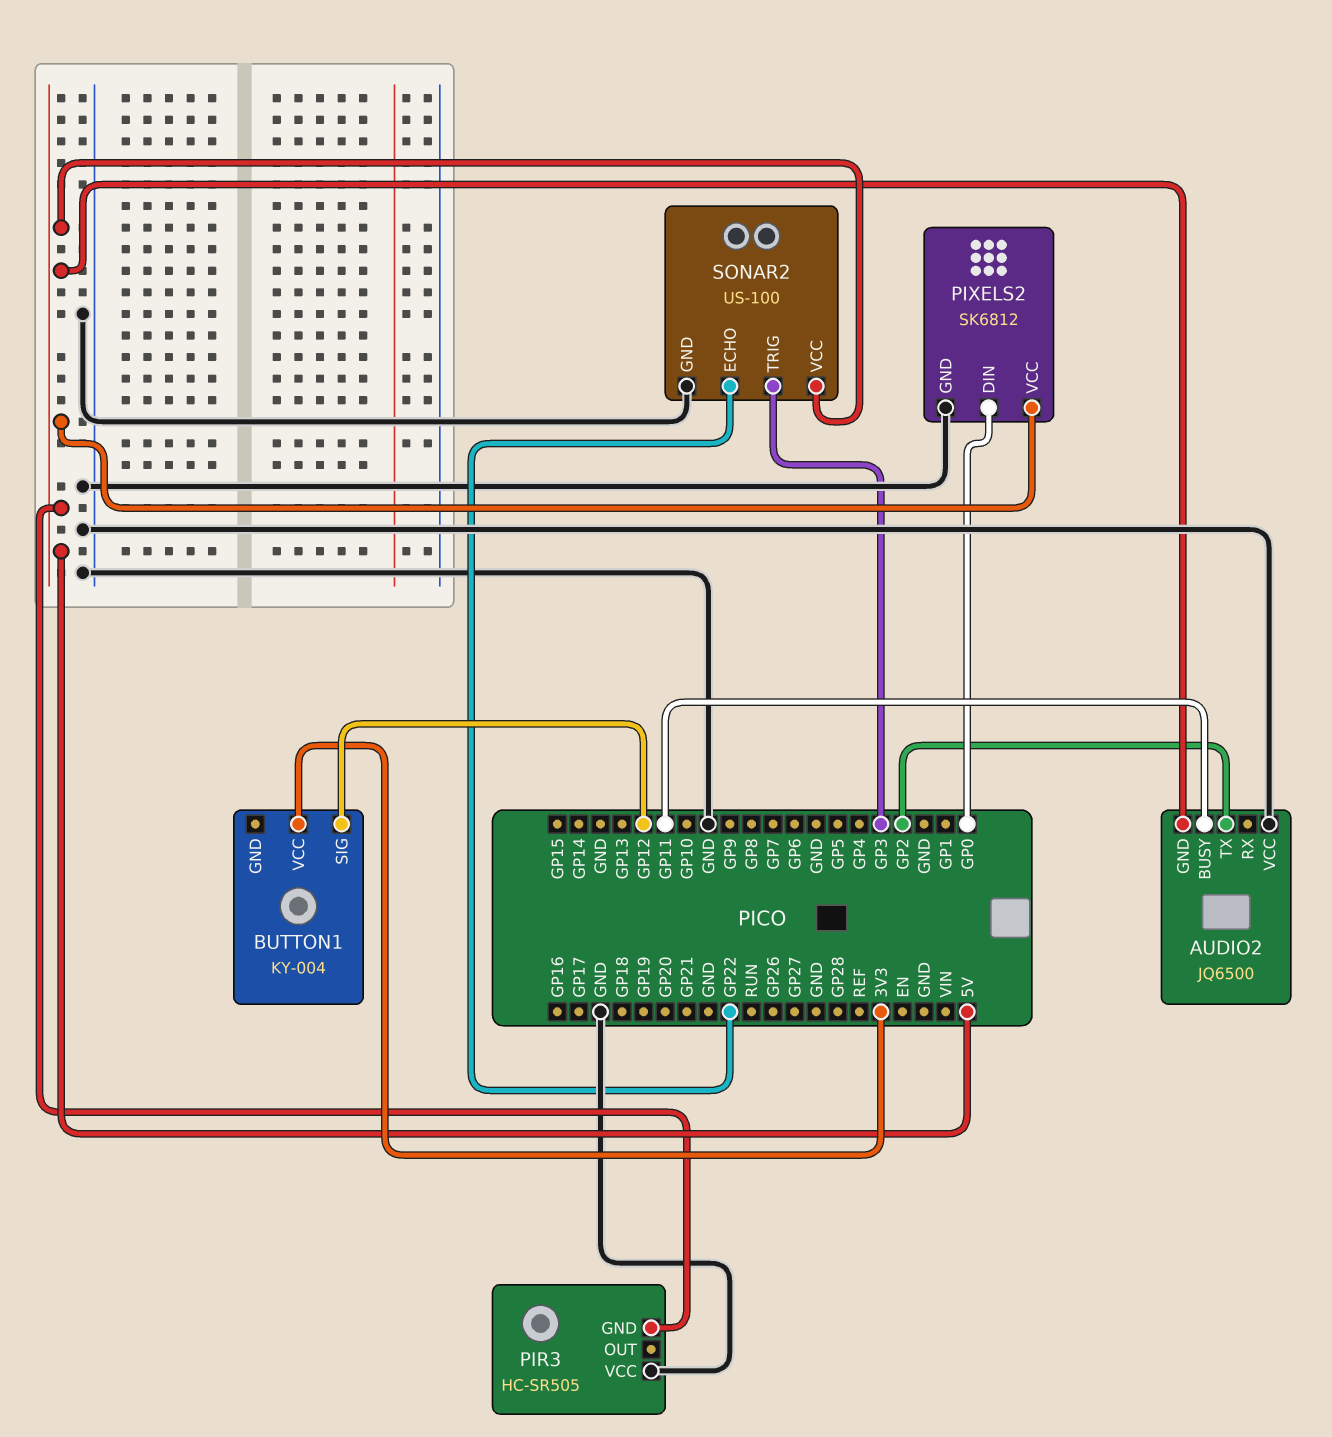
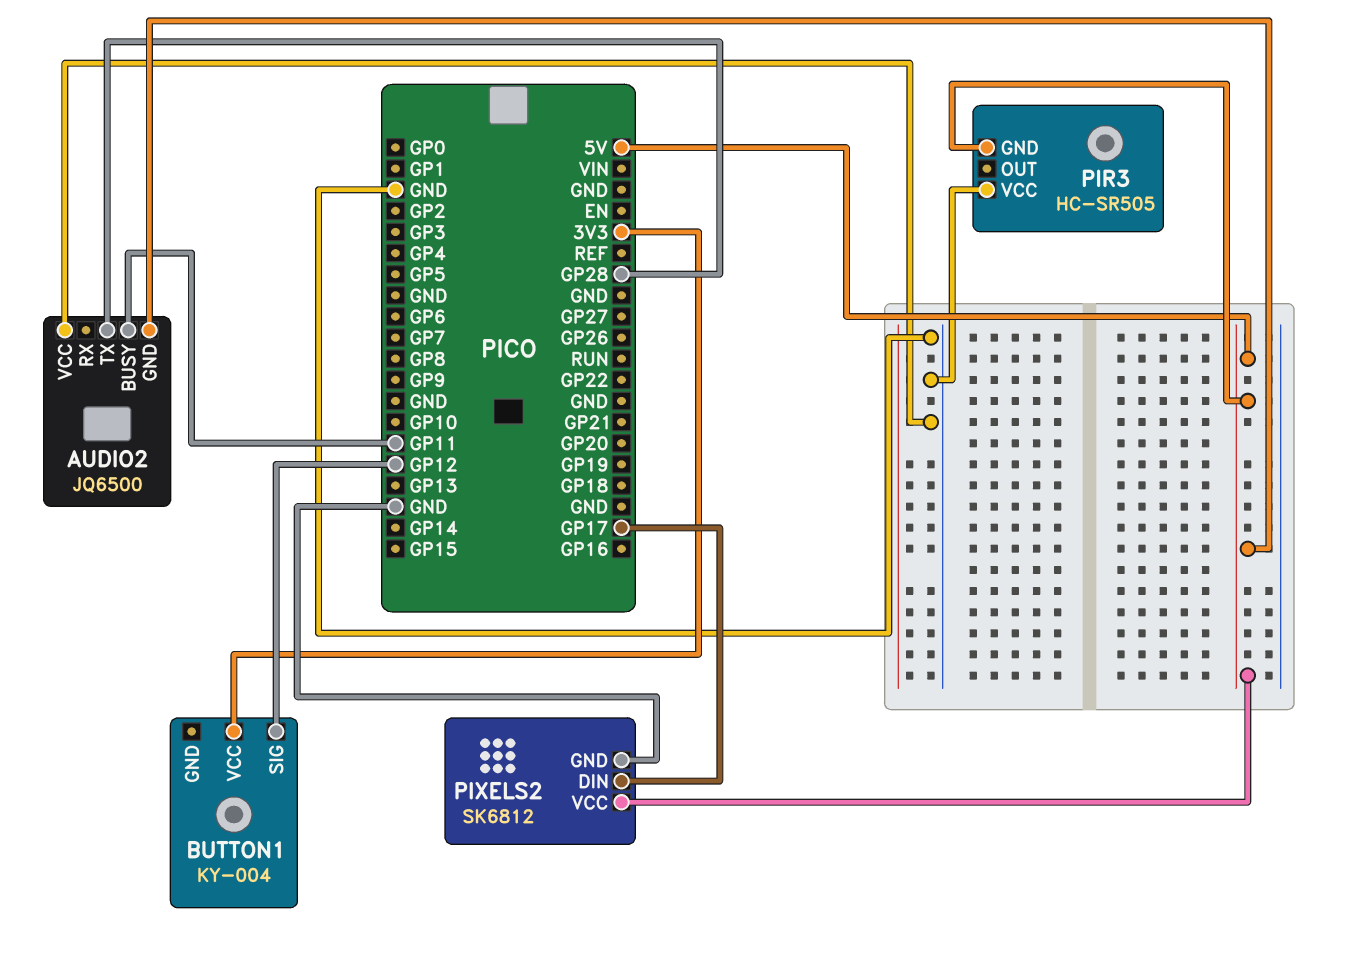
AUDIO2 pin TX: GP2 -> GP28
PIXELS2 pin DIN: GP0 -> GP17
SONAR2: US-100 -> none
SONAR2 pin ECHO: GP22 -> none
SONAR2 pin GND: GND -> none
SONAR2 pin TRIG: GP3 -> none
SONAR2 pin VCC: 5V -> none

